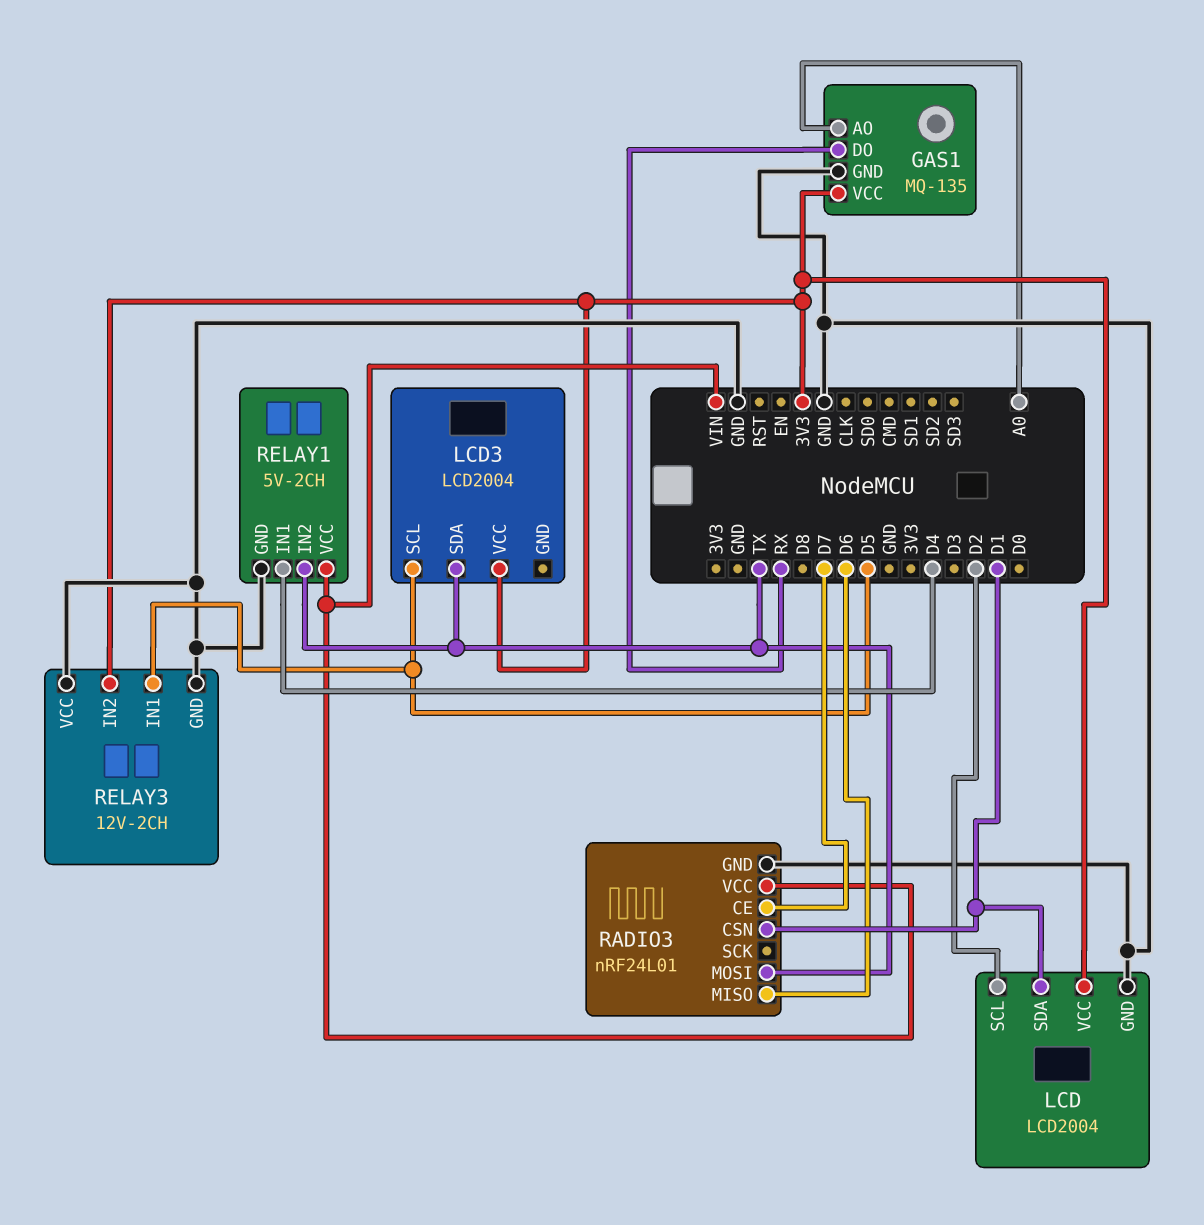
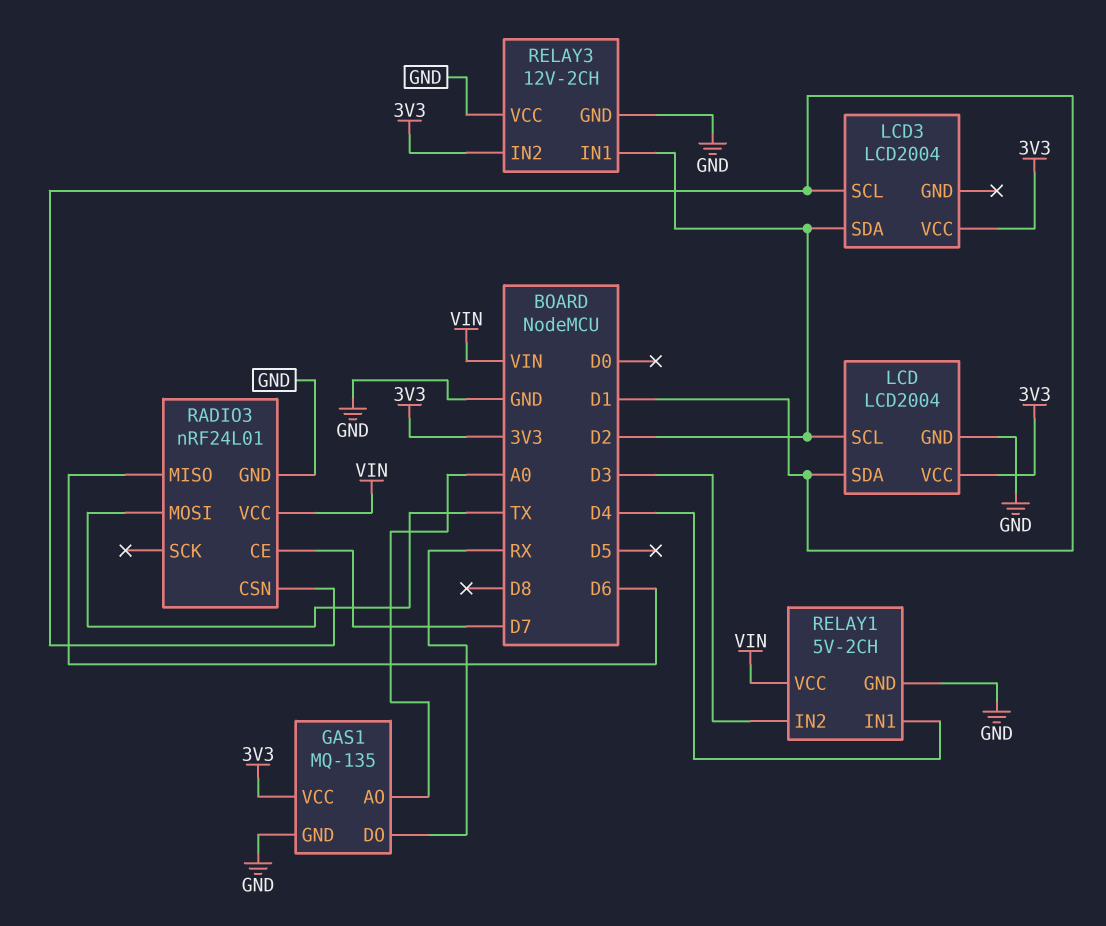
LCD3 pin SCL: D5 -> D1
LCD3 pin SDA: TX -> D2
RELAY1 pin IN2: TX -> D3
RELAY3 pin IN1: D5 -> D2

